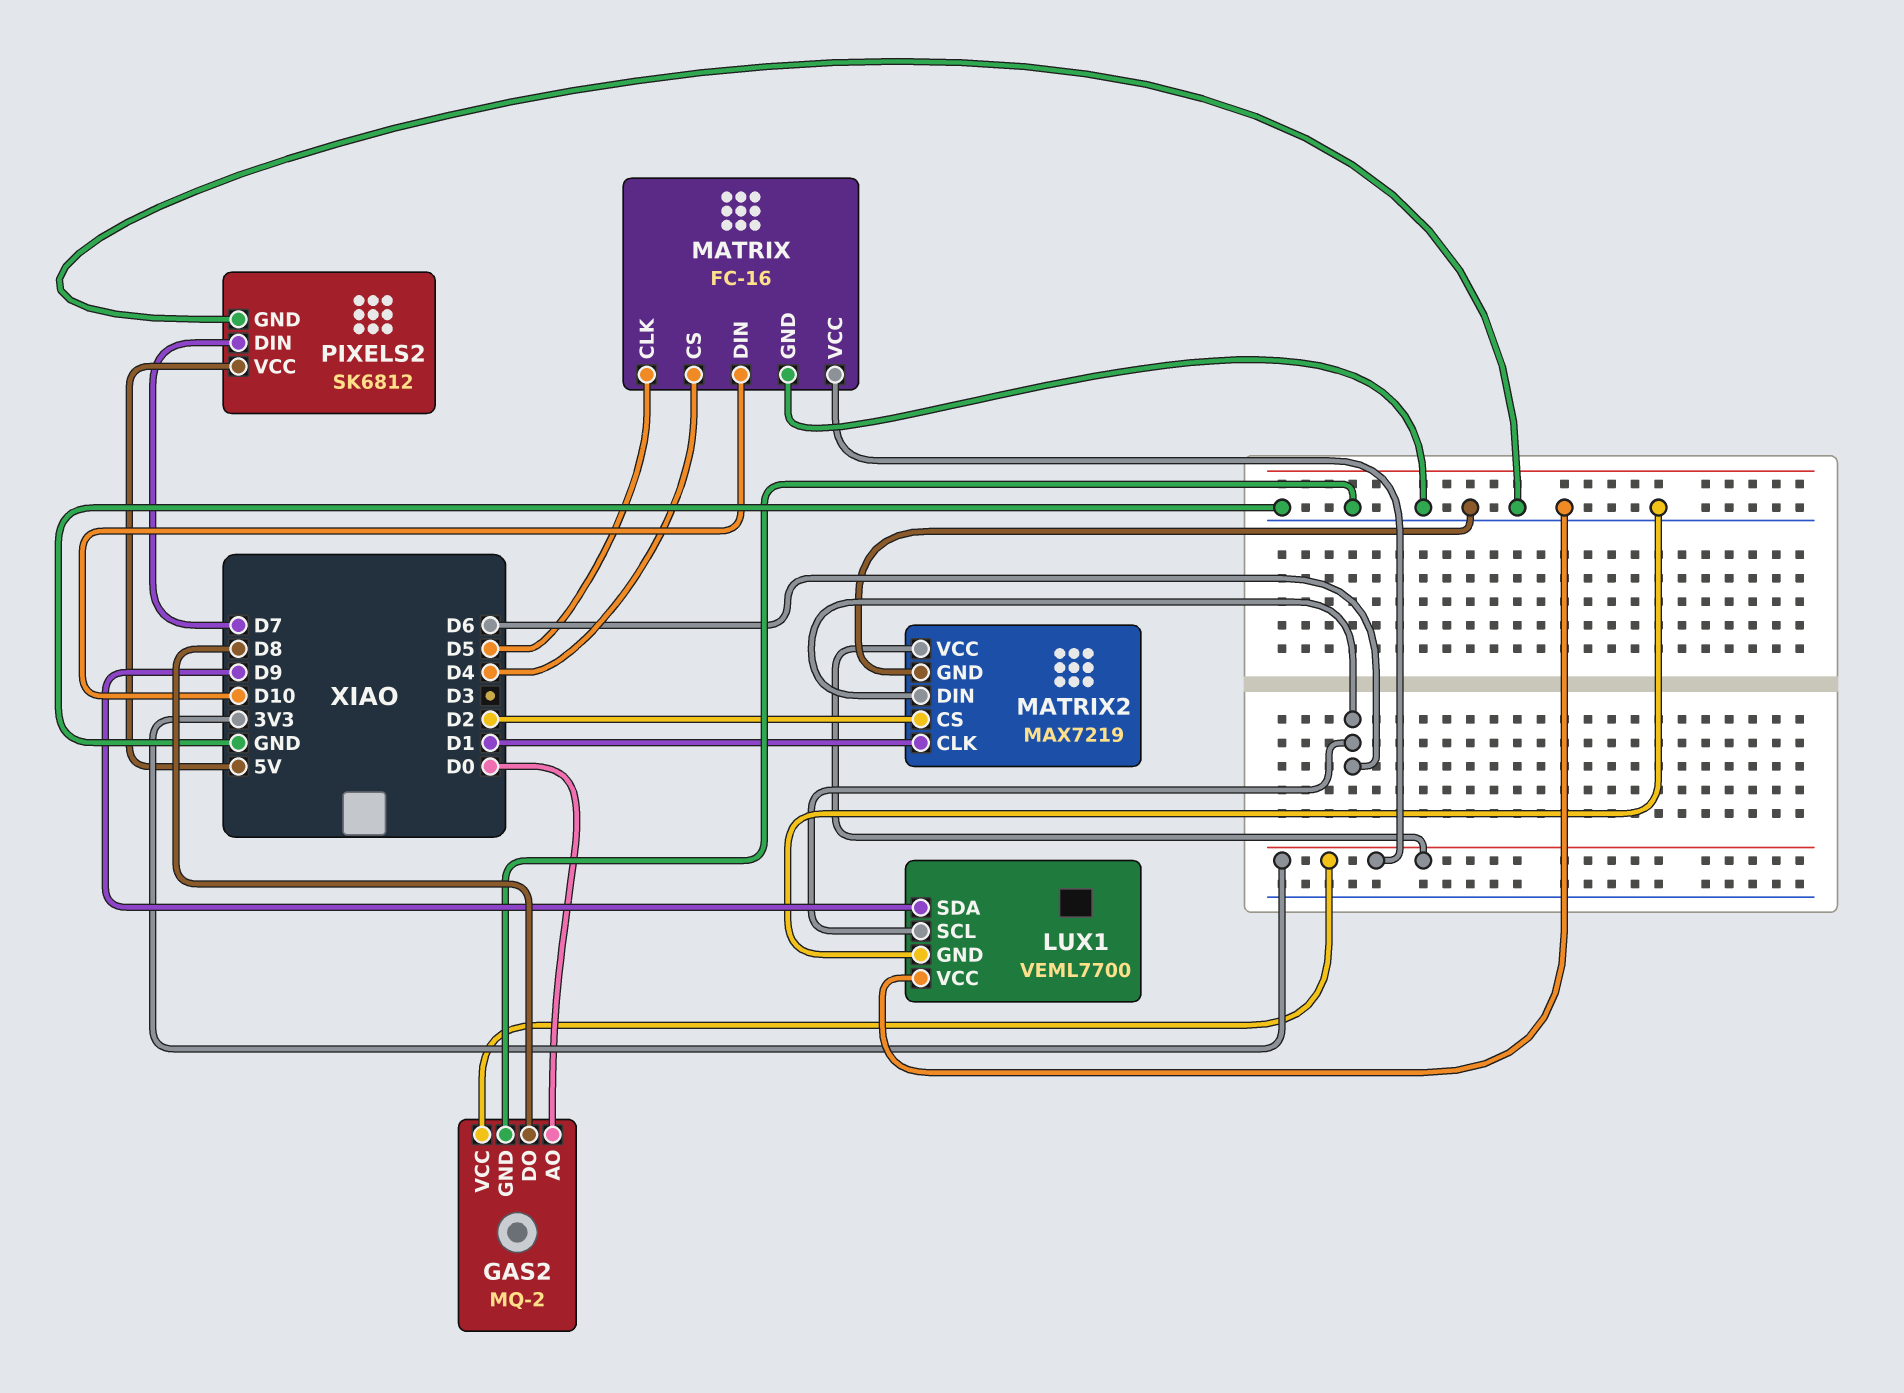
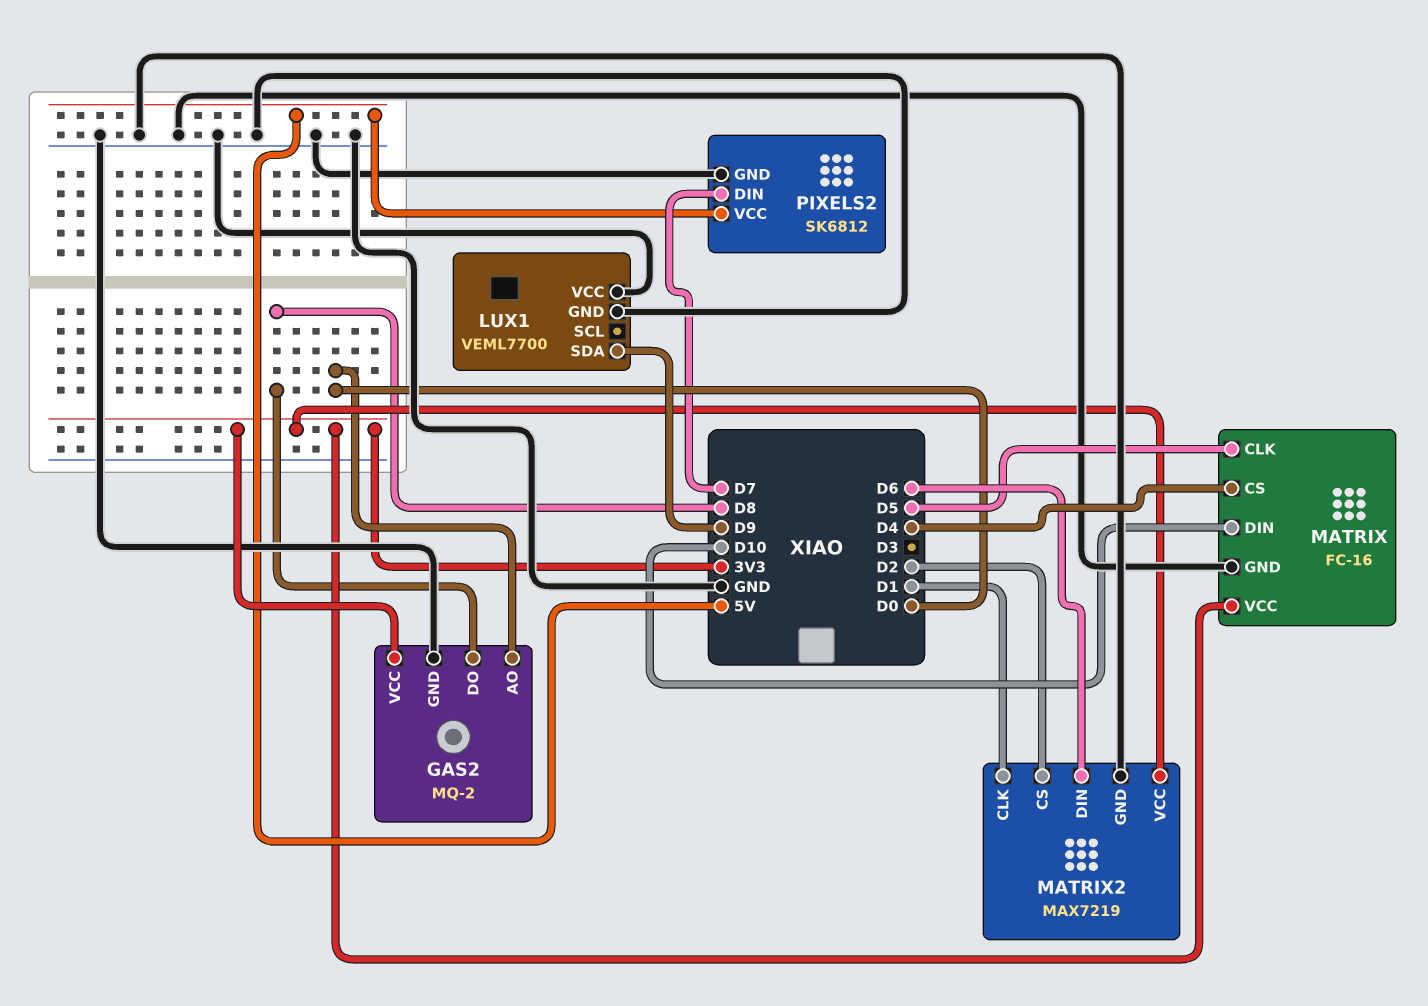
LUX1 pin SCL: D6 -> none

